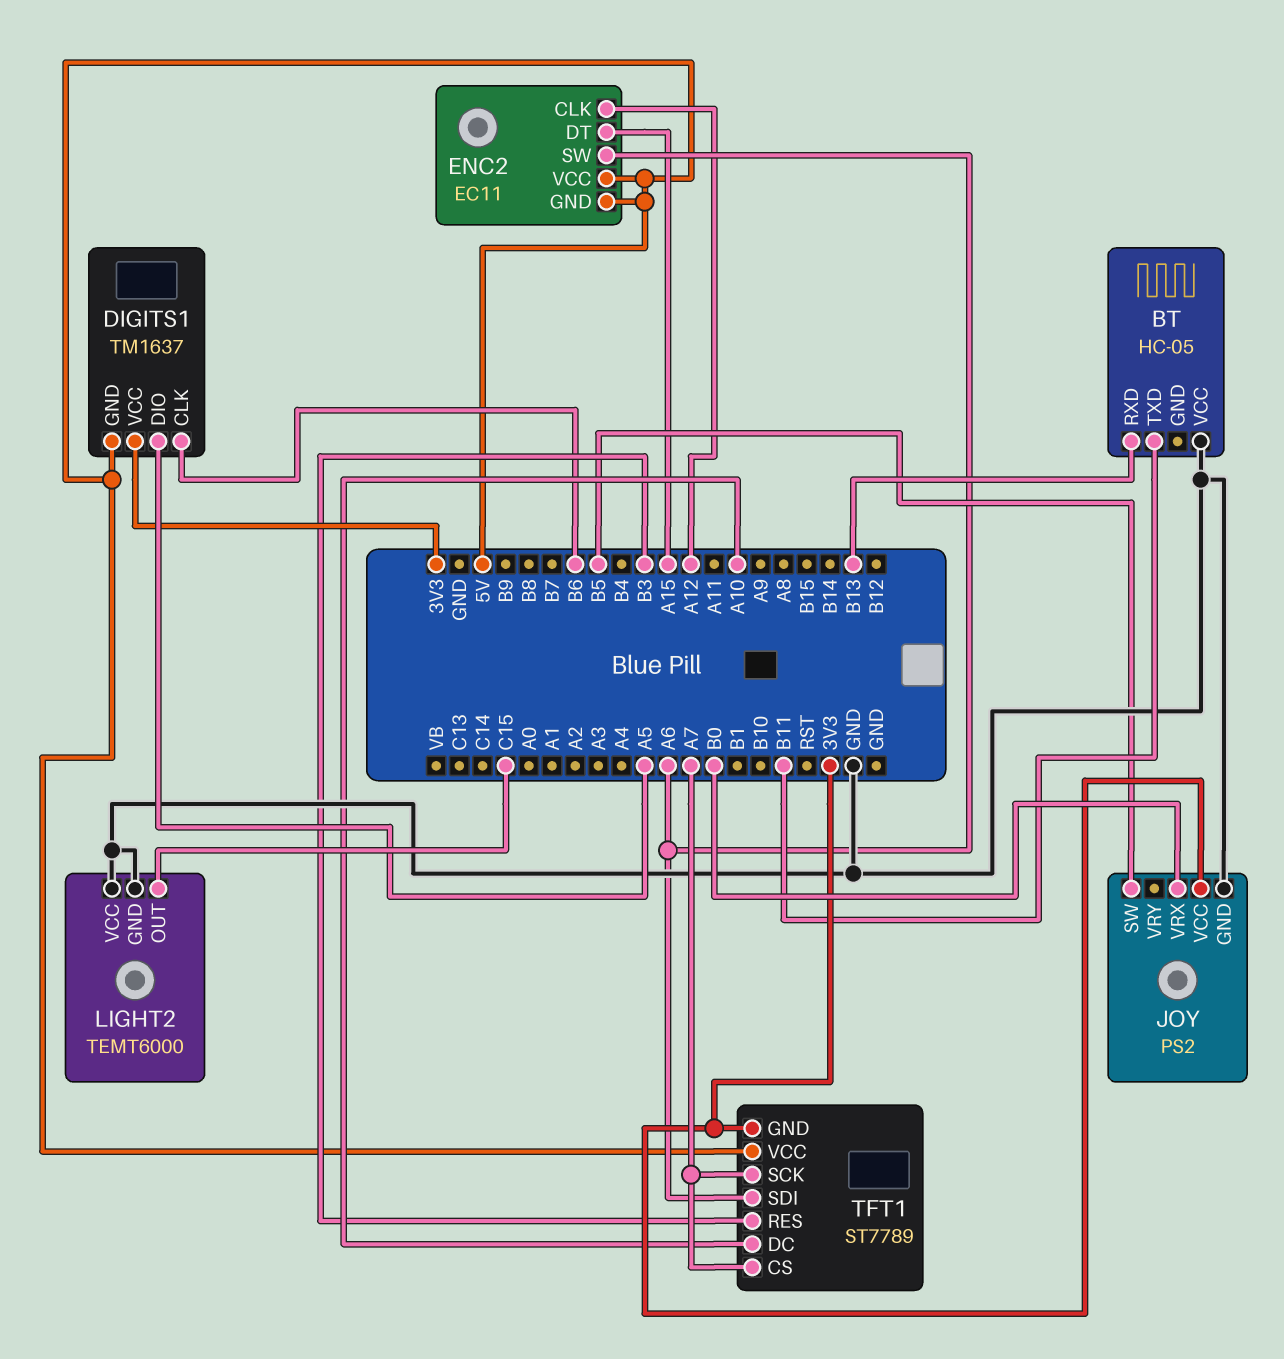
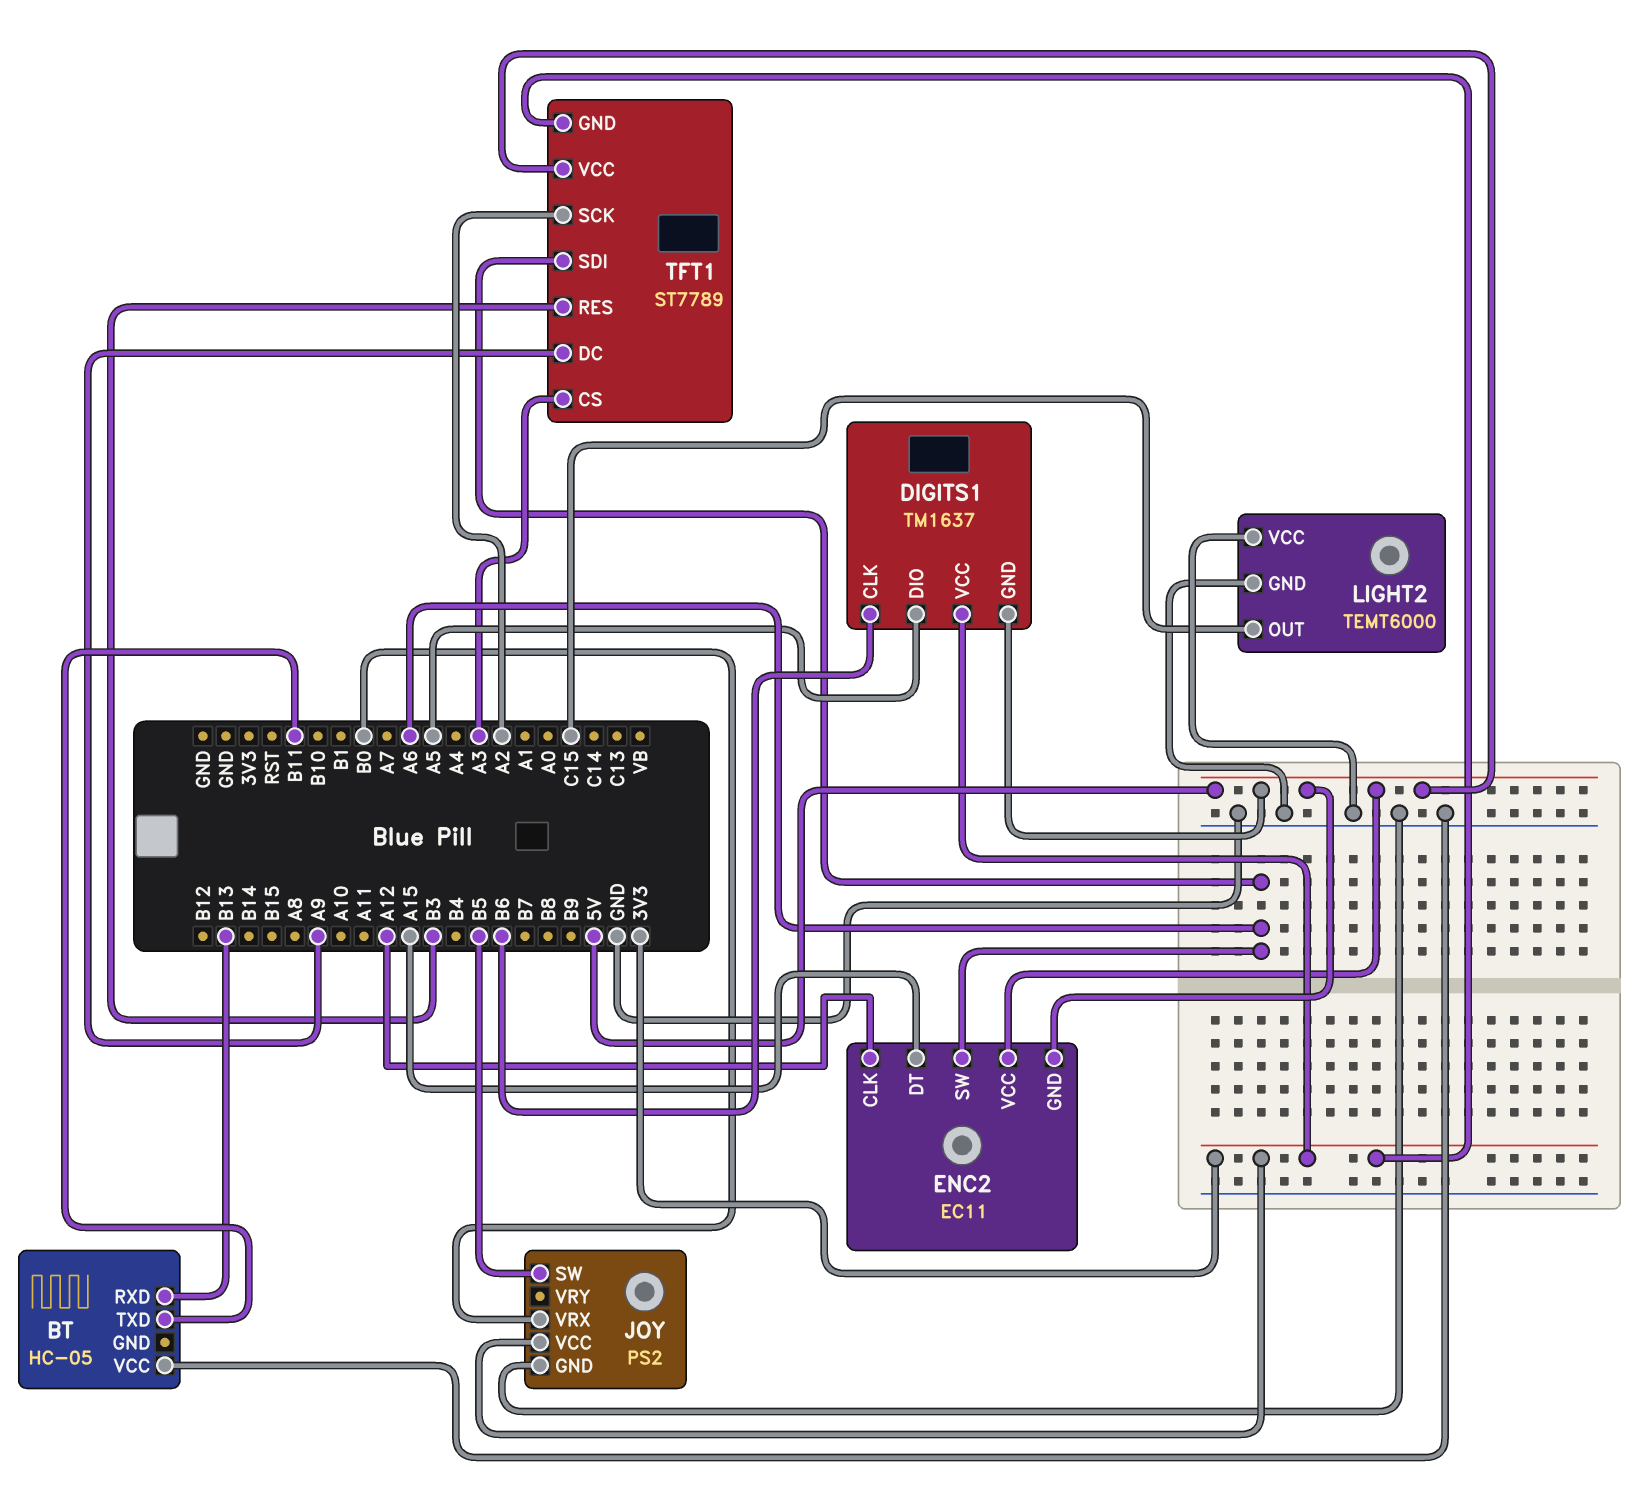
TFT1 pin CS: A7 -> A3
TFT1 pin DC: A10 -> A9
TFT1 pin SCK: A7 -> A2

